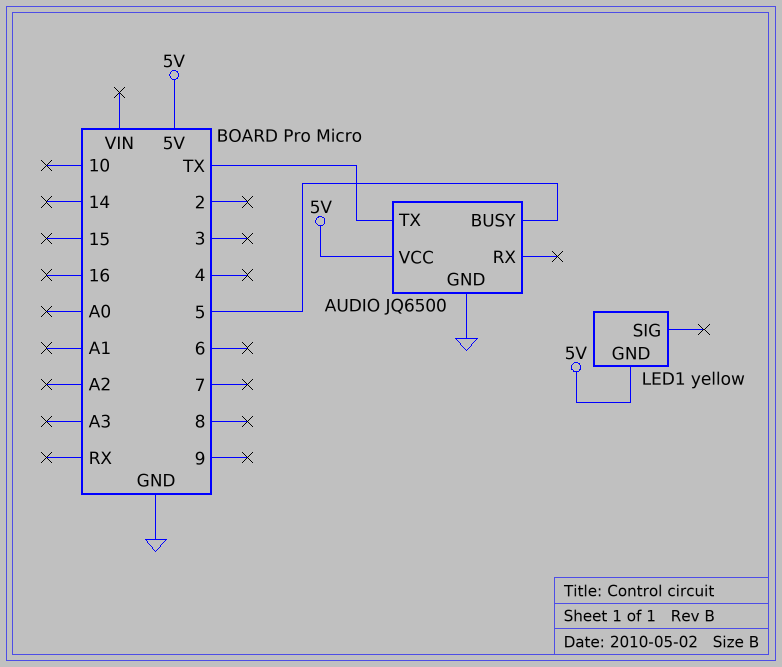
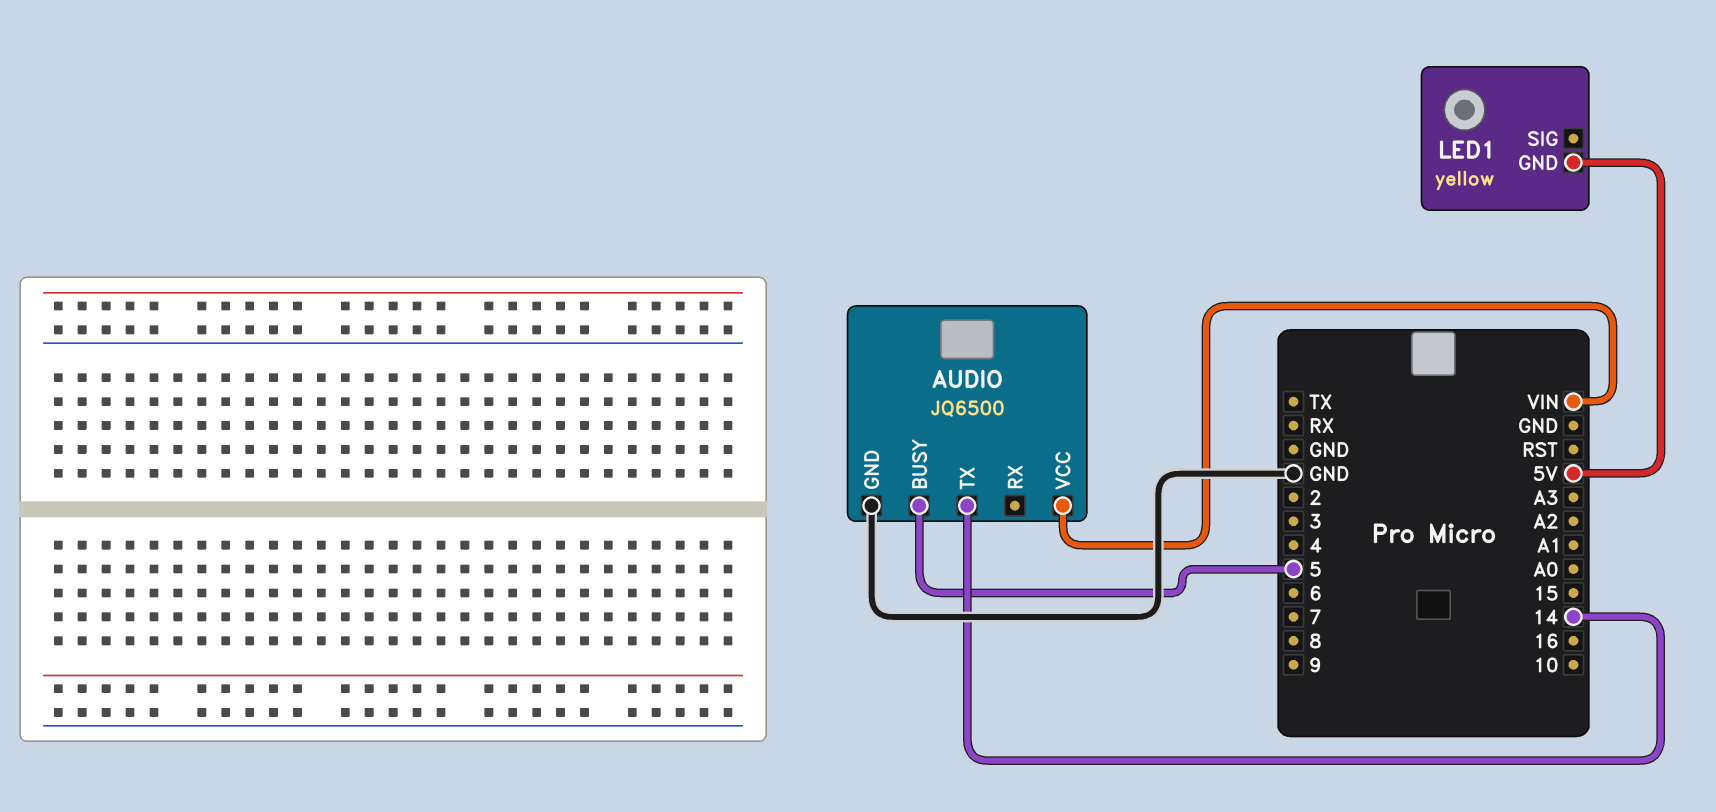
AUDIO pin TX: TX -> 14
AUDIO pin VCC: 5V -> VIN

